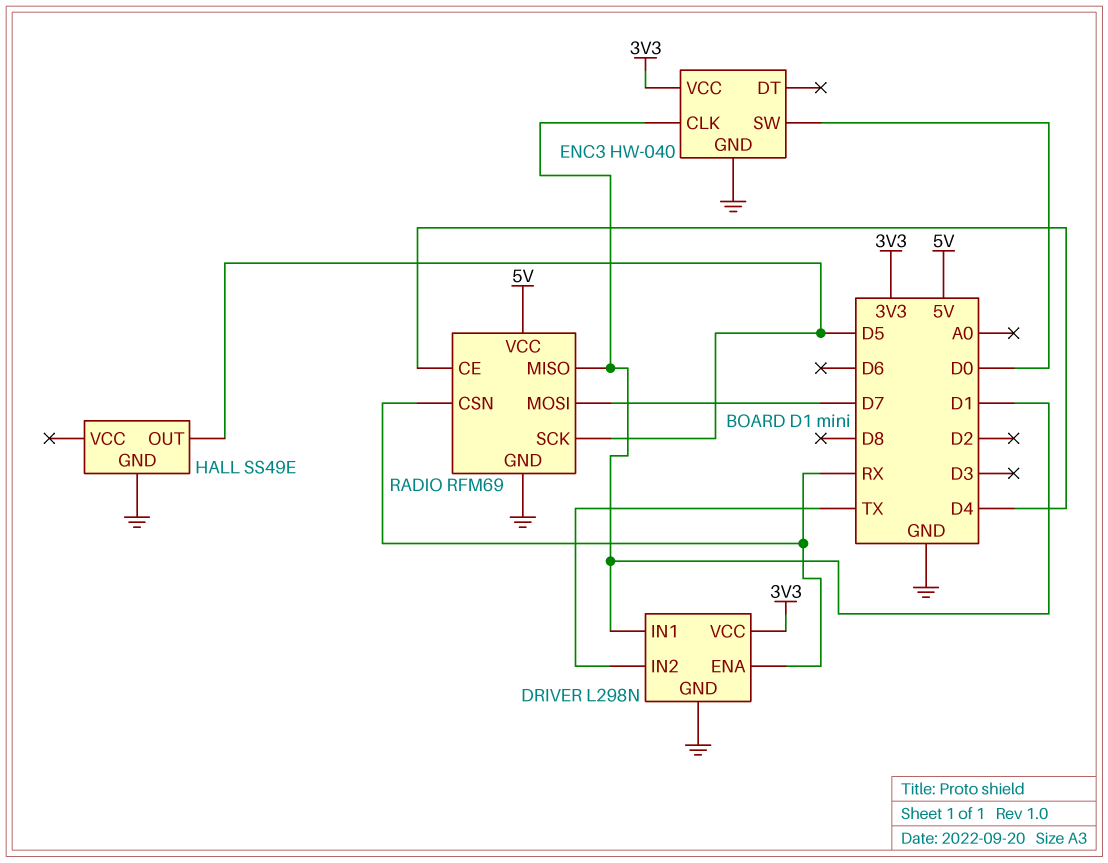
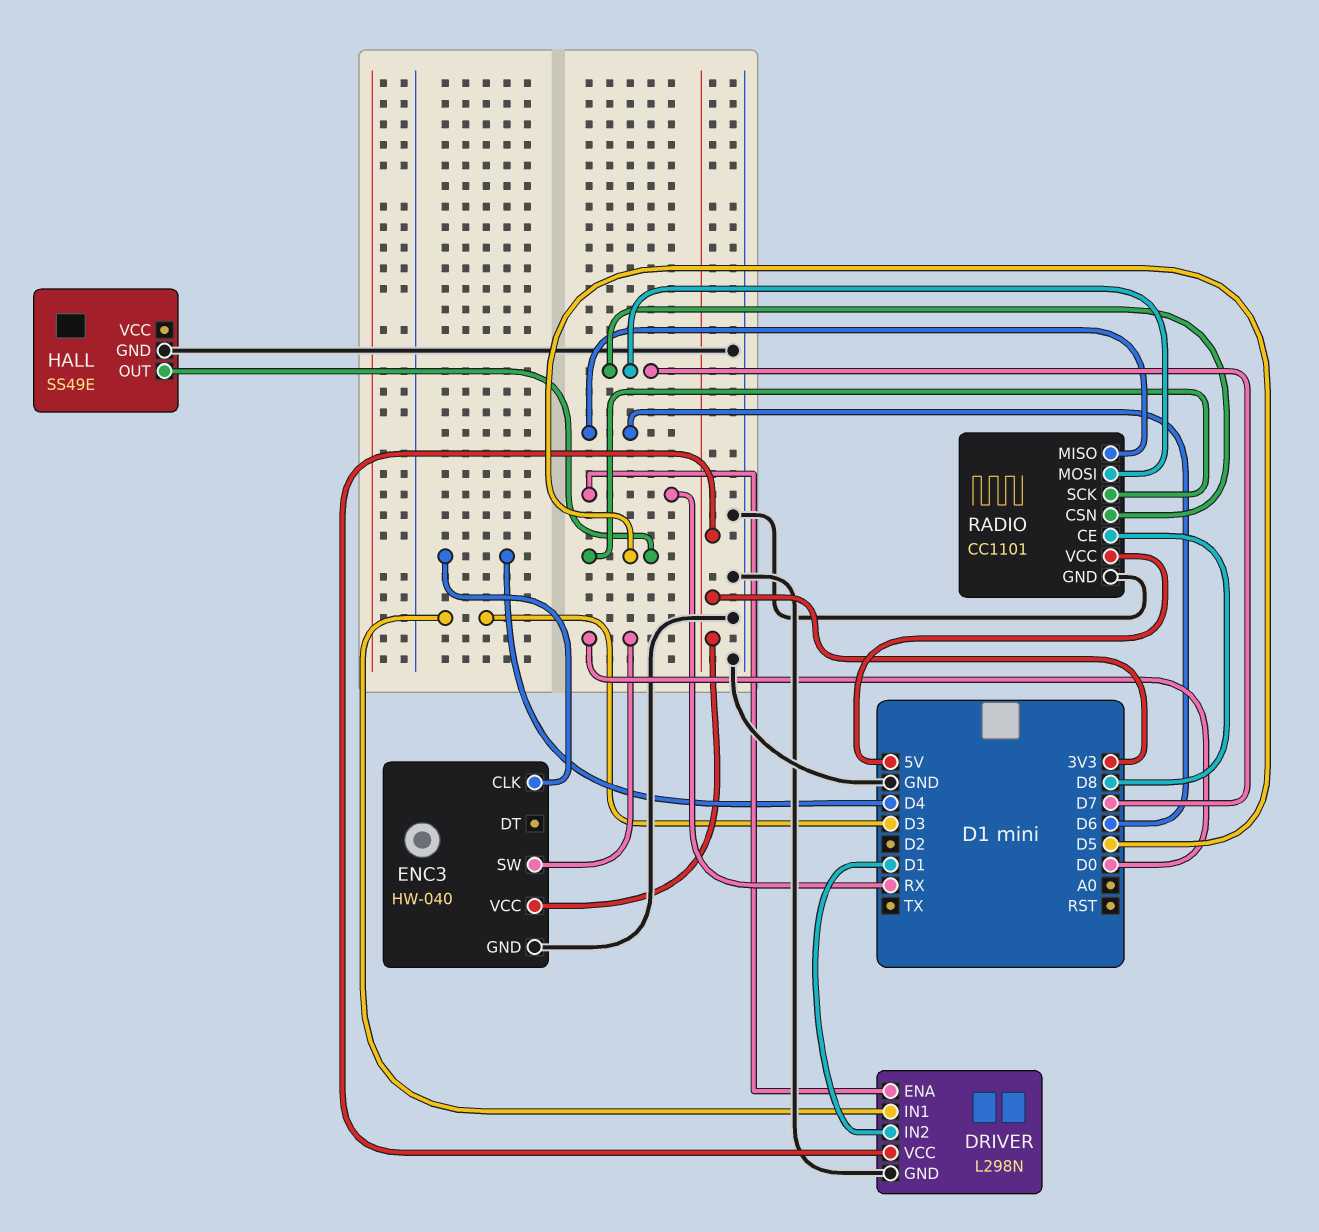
DRIVER pin IN1: D1 -> D3
DRIVER pin IN2: TX -> D1
ENC3 pin CLK: D1 -> D4
RADIO: RFM69 -> CC1101
RADIO pin CE: D4 -> D8
RADIO pin CSN: RX -> D7
RADIO pin MISO: D1 -> D6

